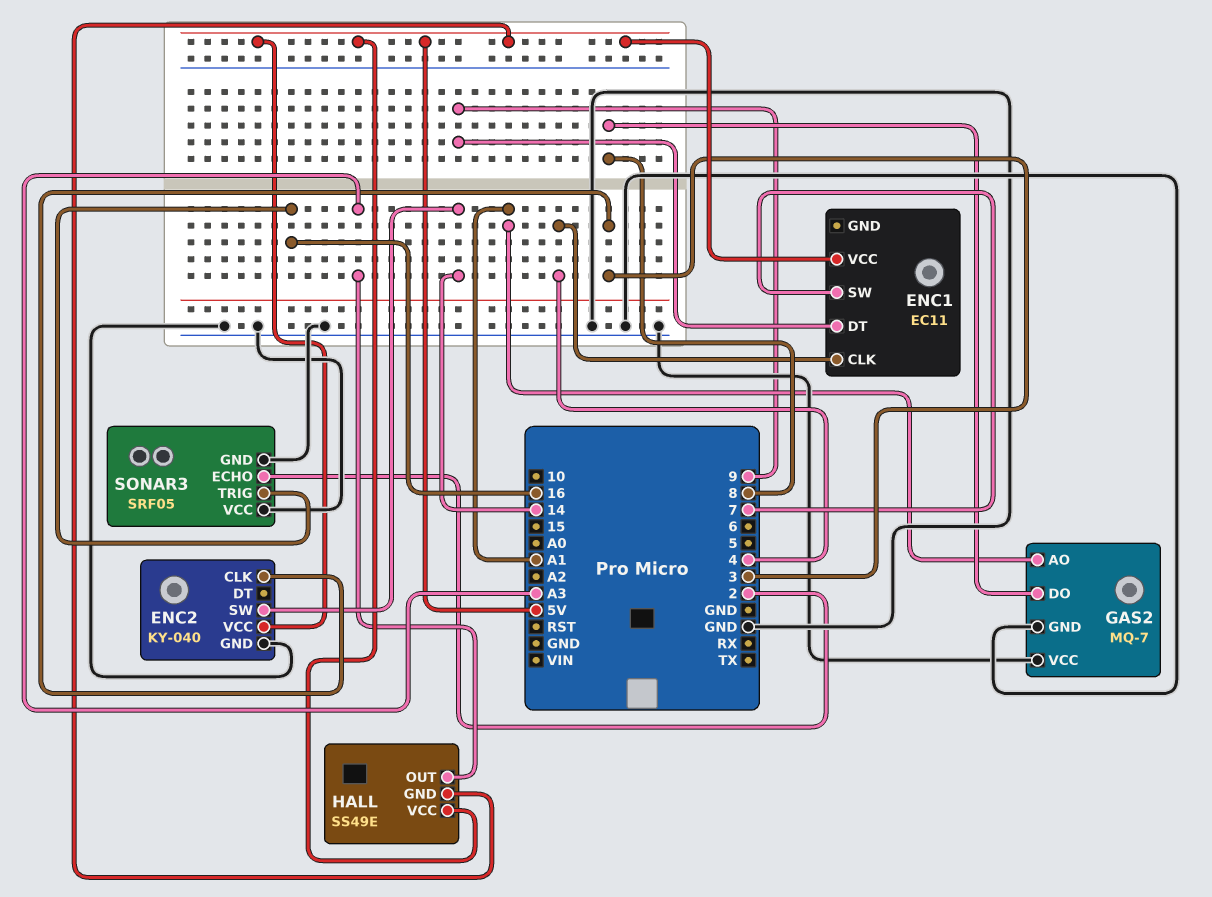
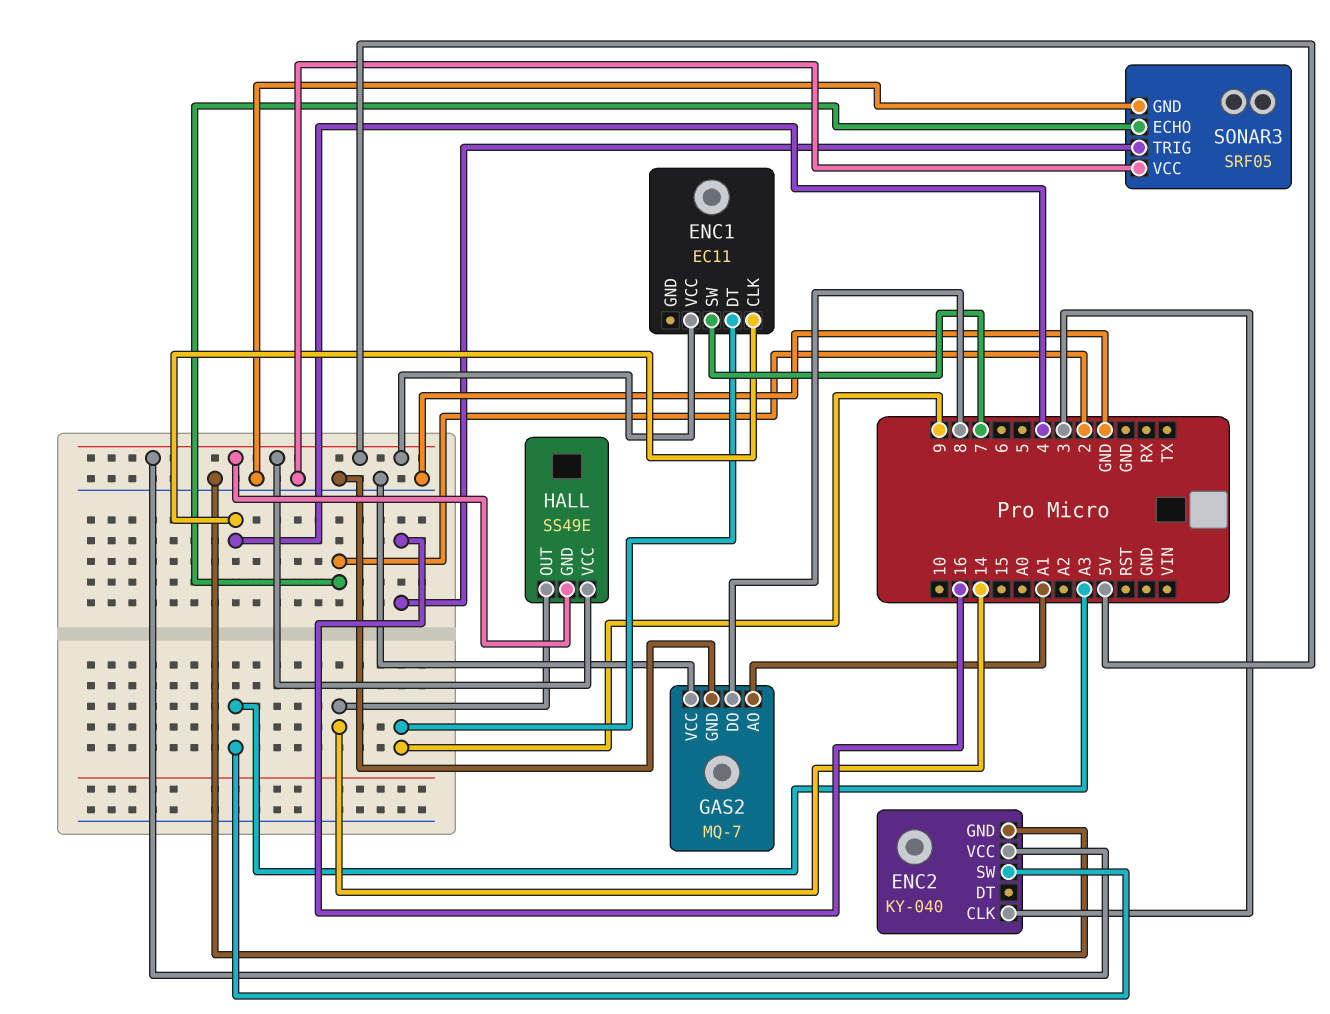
ENC2 pin SW: 14 -> A3
HALL pin OUT: A3 -> 14

